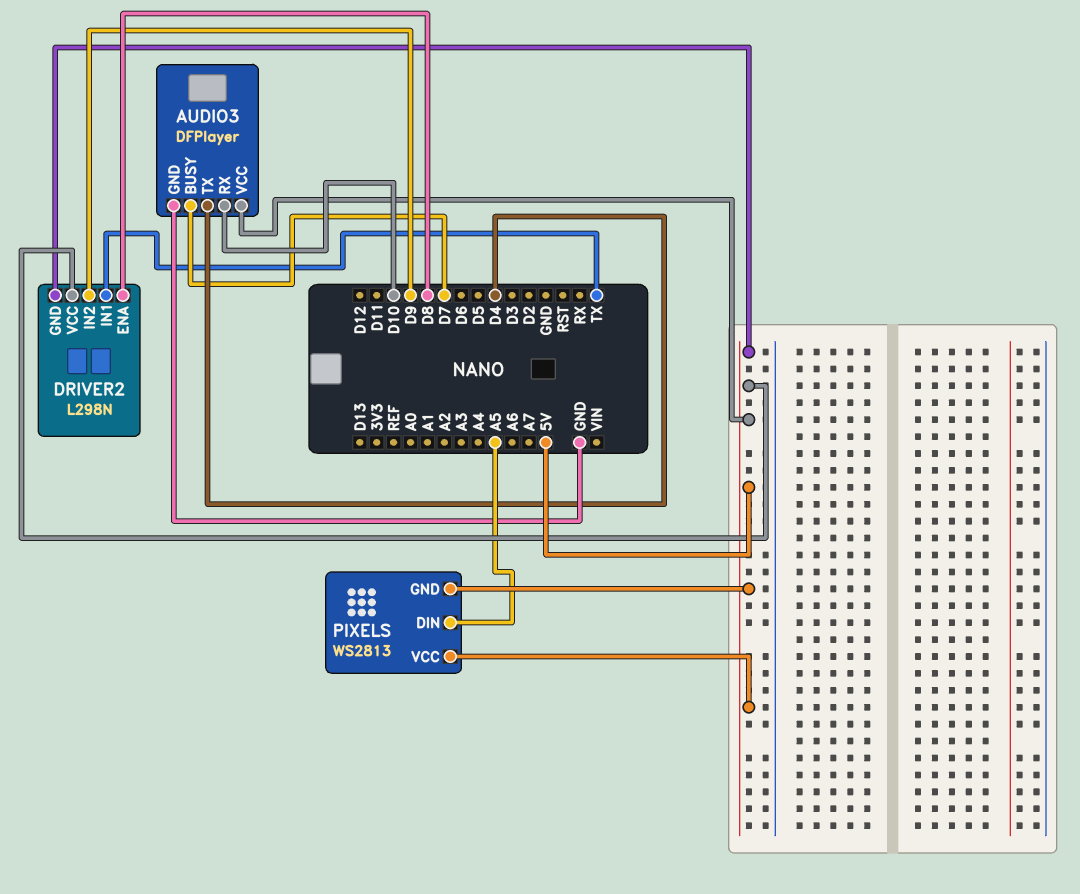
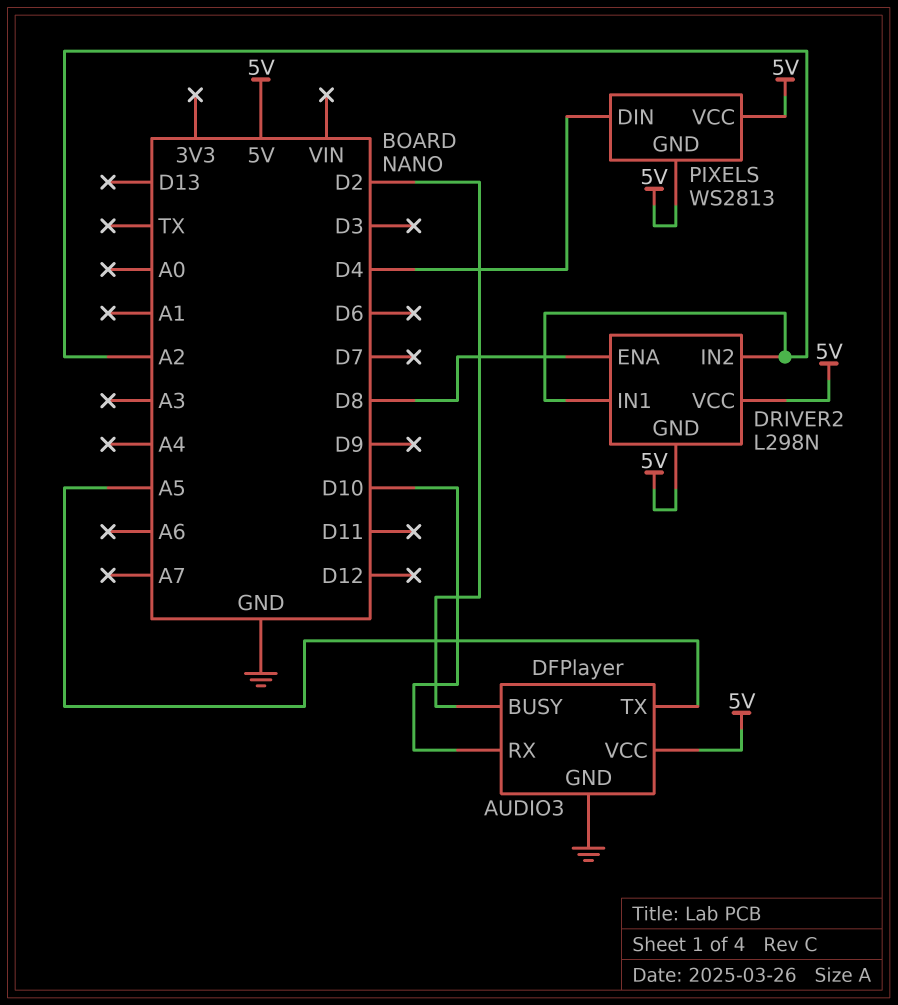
AUDIO3 pin BUSY: D7 -> D2
AUDIO3 pin TX: D4 -> A5
DRIVER2 pin IN1: TX -> A2
DRIVER2 pin IN2: D9 -> A2
PIXELS pin DIN: A5 -> D4

